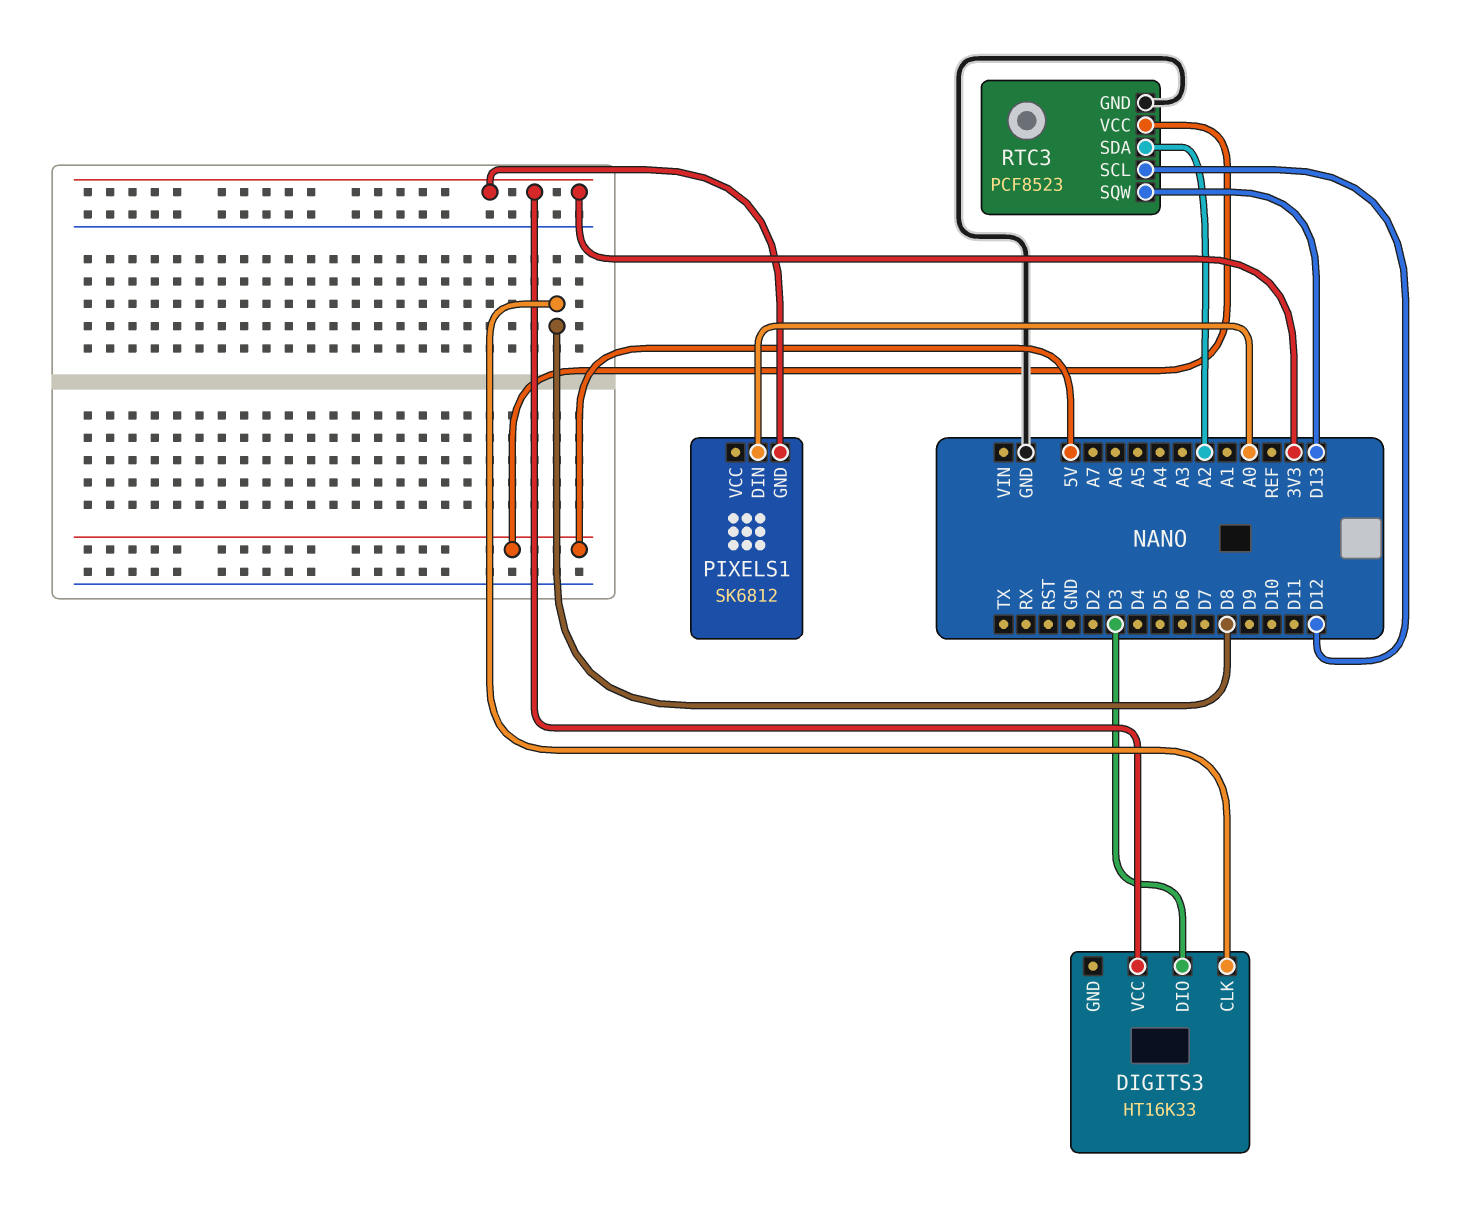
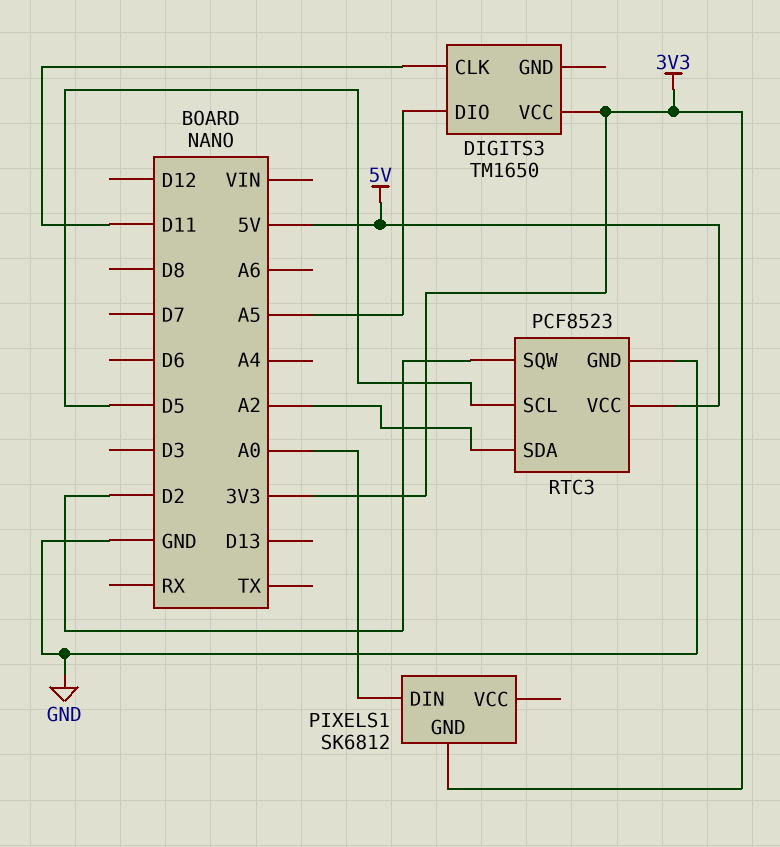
DIGITS3: HT16K33 -> TM1650
DIGITS3 pin CLK: D8 -> D11
DIGITS3 pin DIO: D3 -> A5
RTC3 pin SCL: D12 -> D5
RTC3 pin SQW: D13 -> D2

